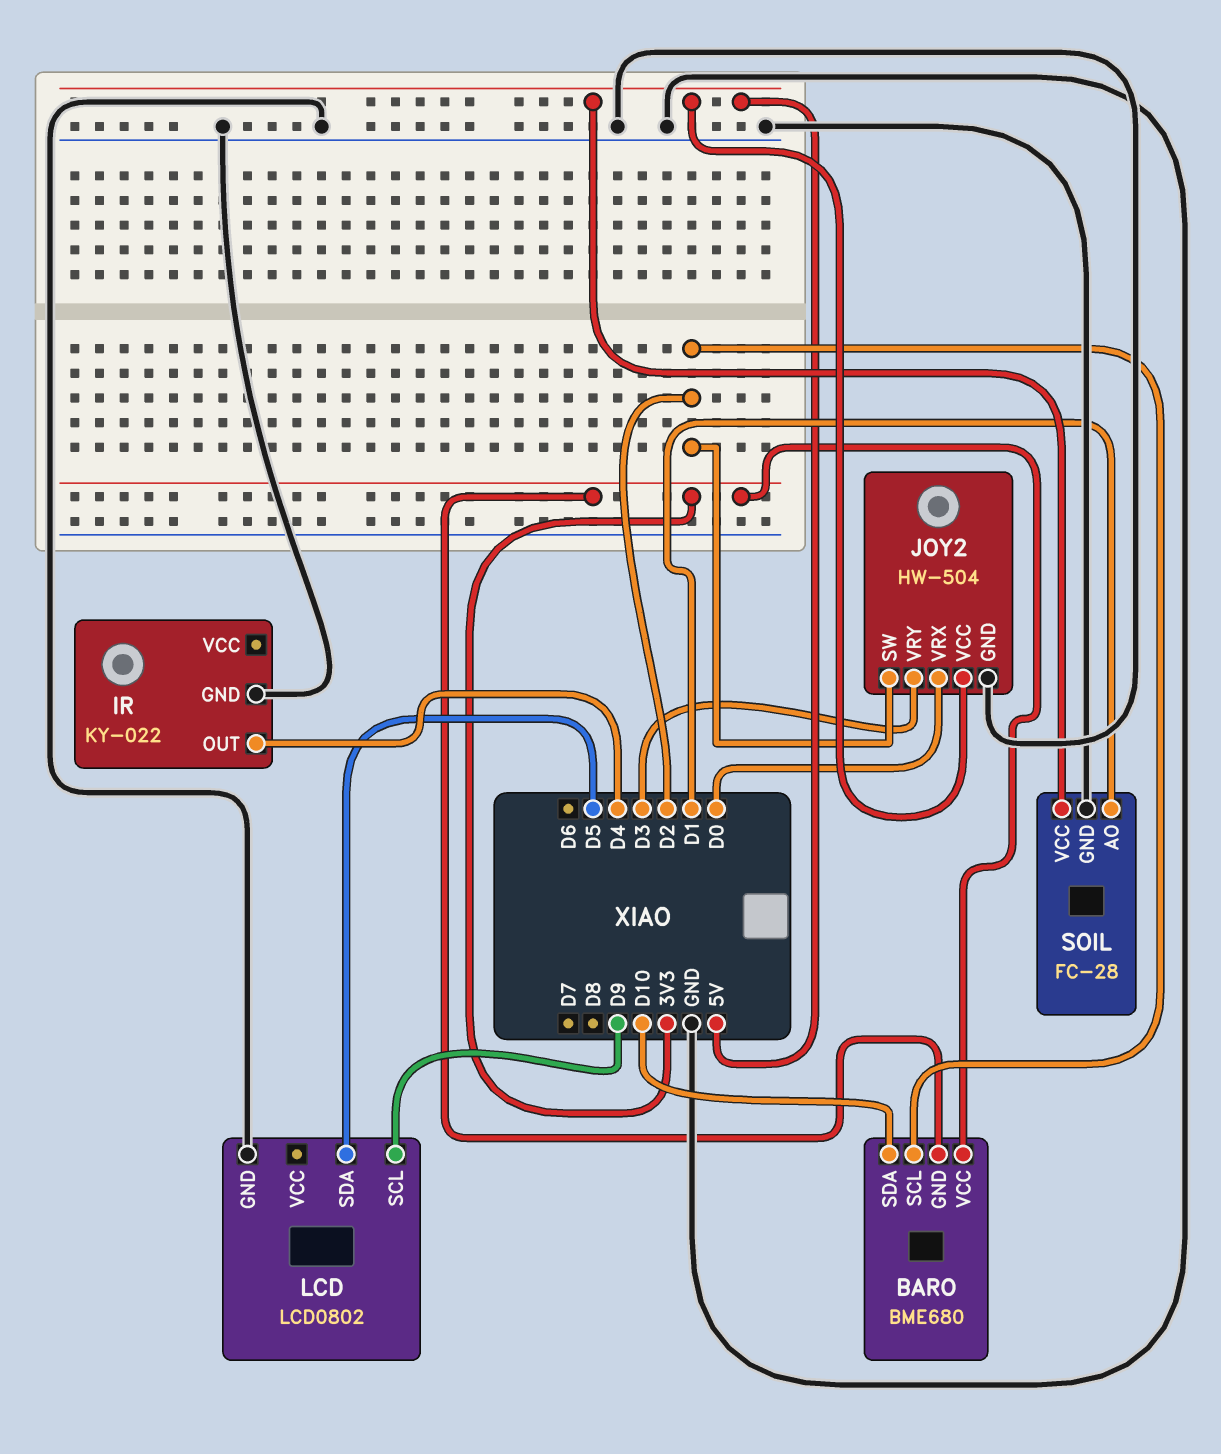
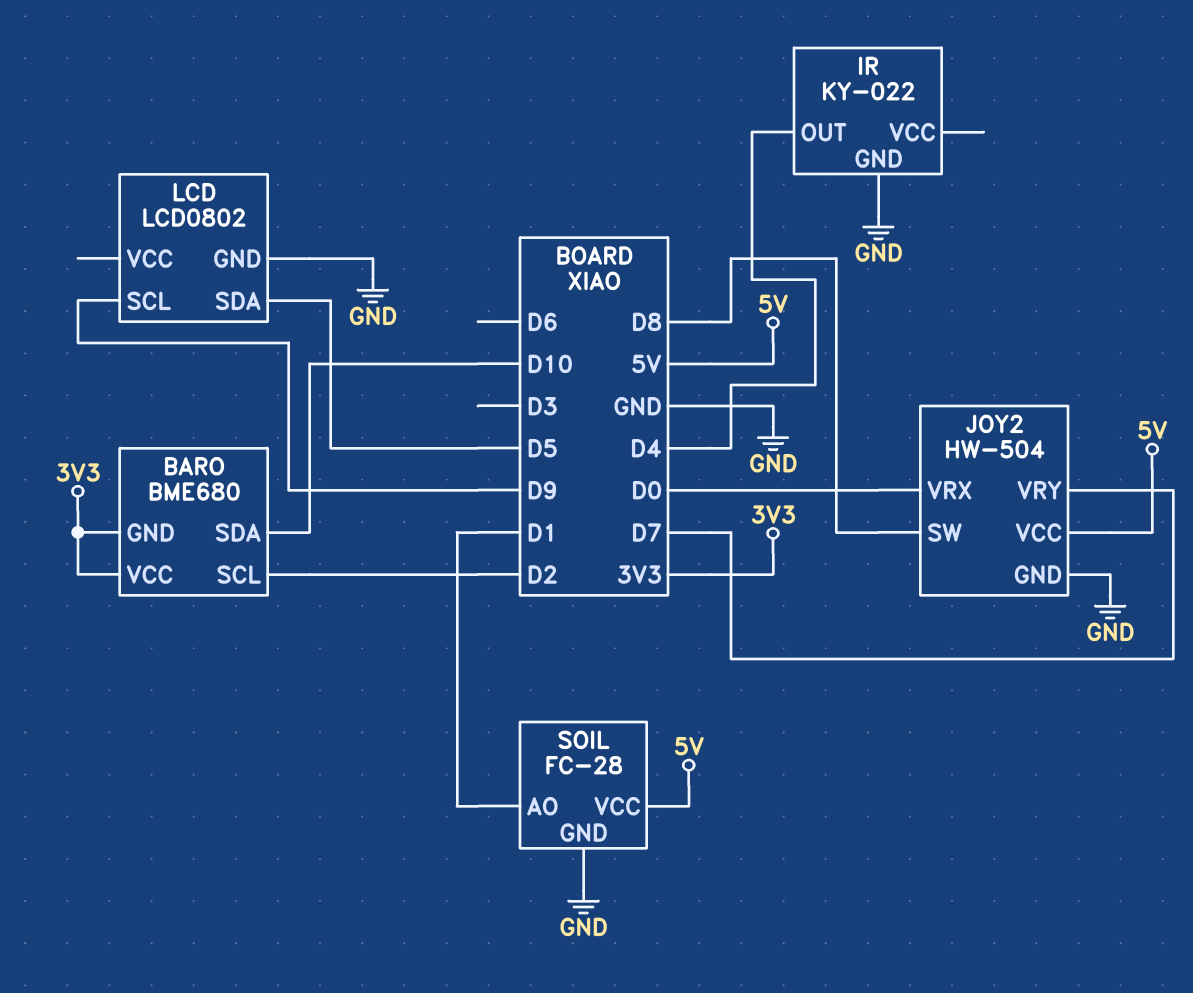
JOY2 pin SW: D2 -> D8
JOY2 pin VRY: D3 -> D7

